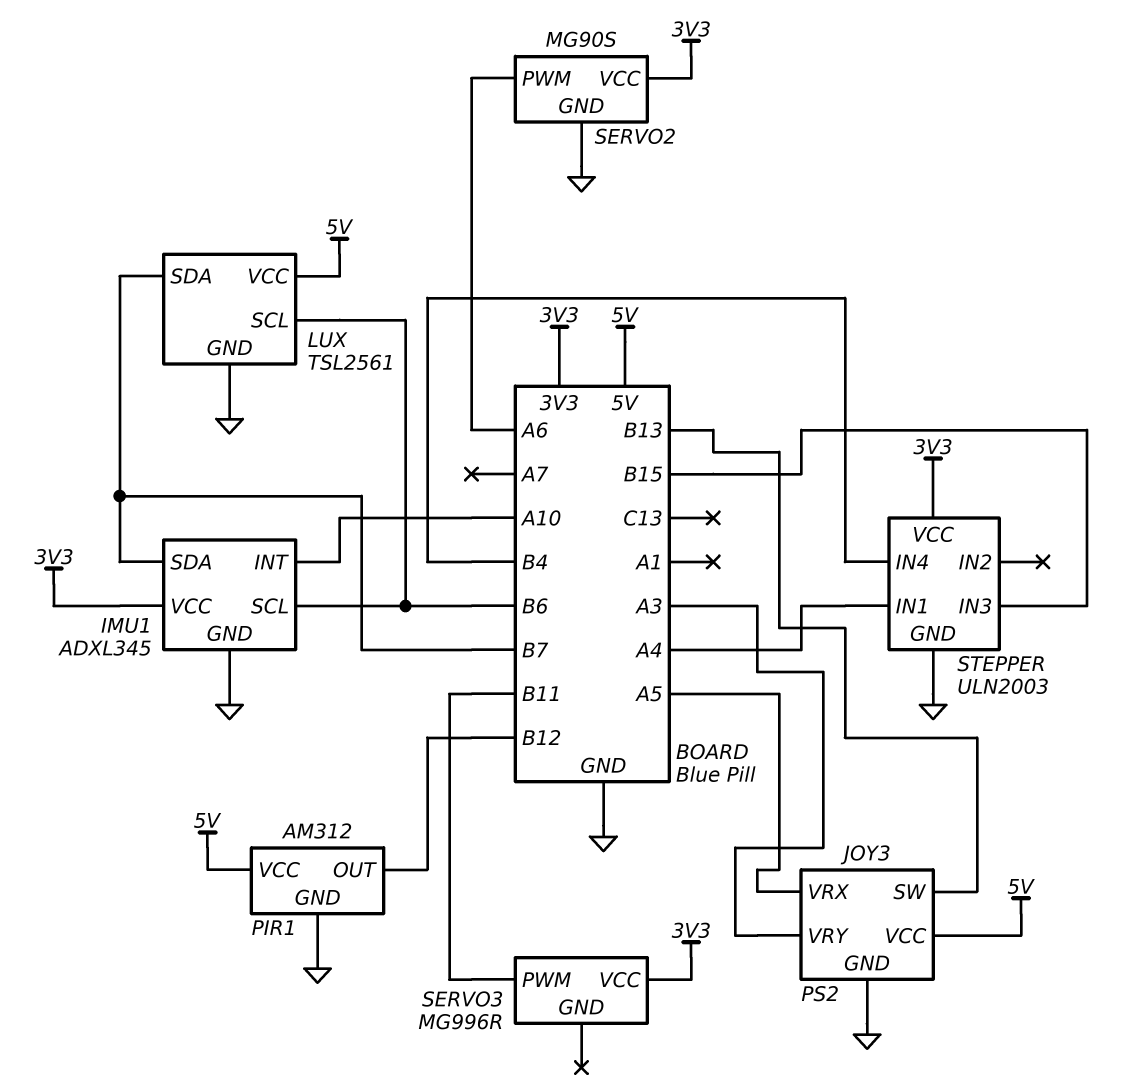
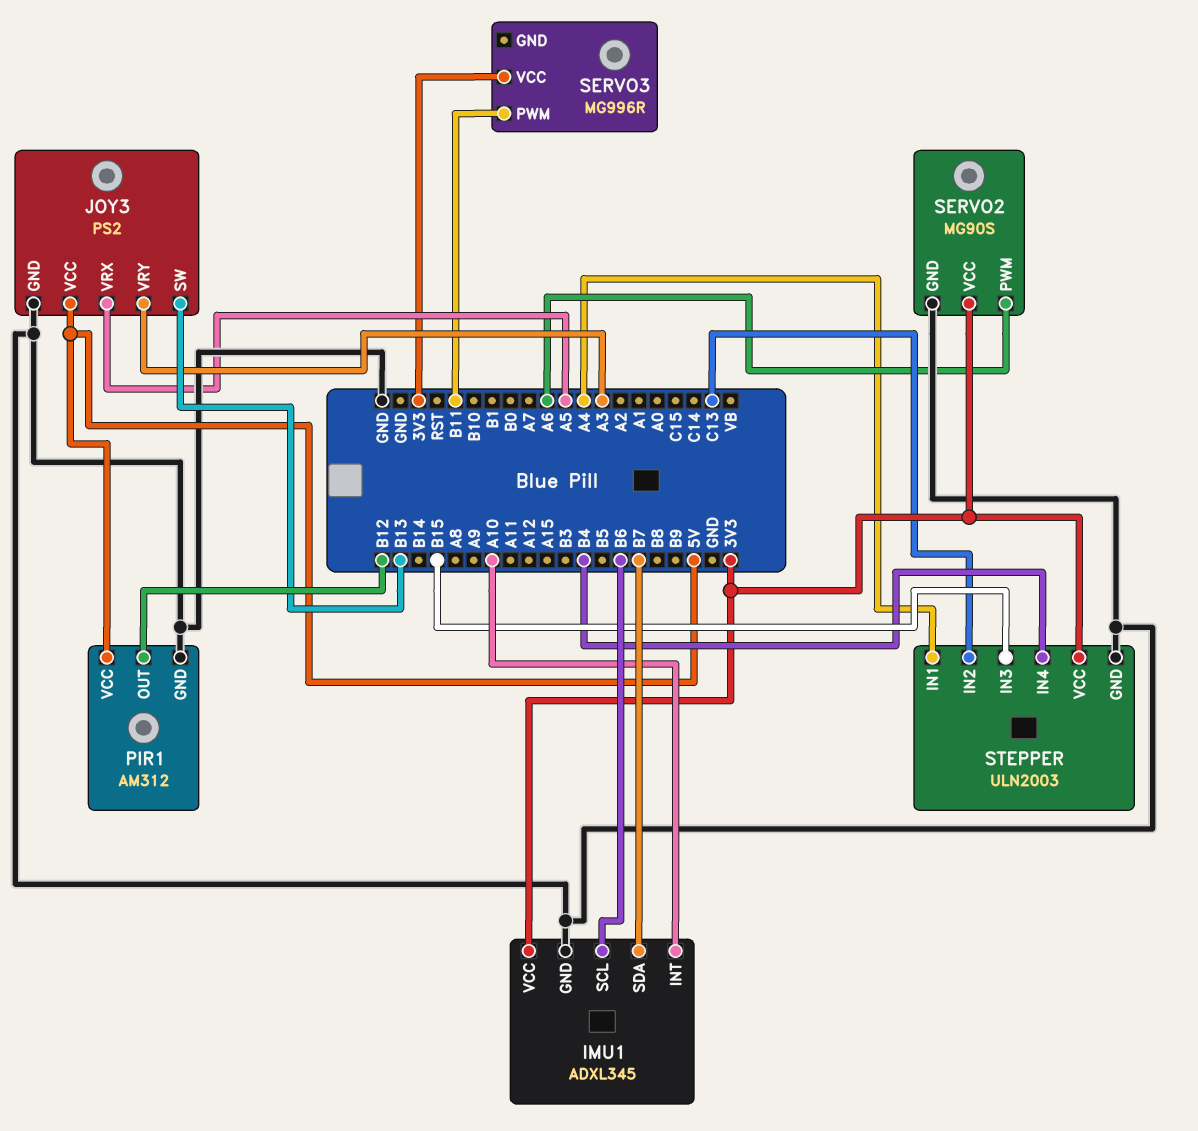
LUX: TSL2561 -> none
LUX pin GND: GND -> none
LUX pin SCL: B6 -> none
LUX pin SDA: B7 -> none
LUX pin VCC: 5V -> none
STEPPER pin IN2: none -> C13

